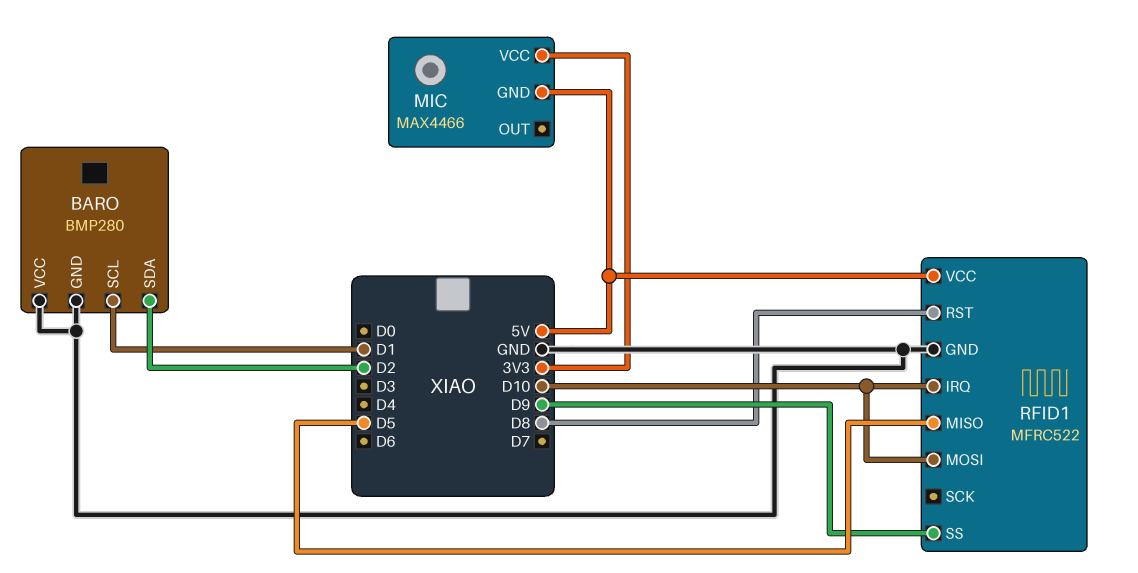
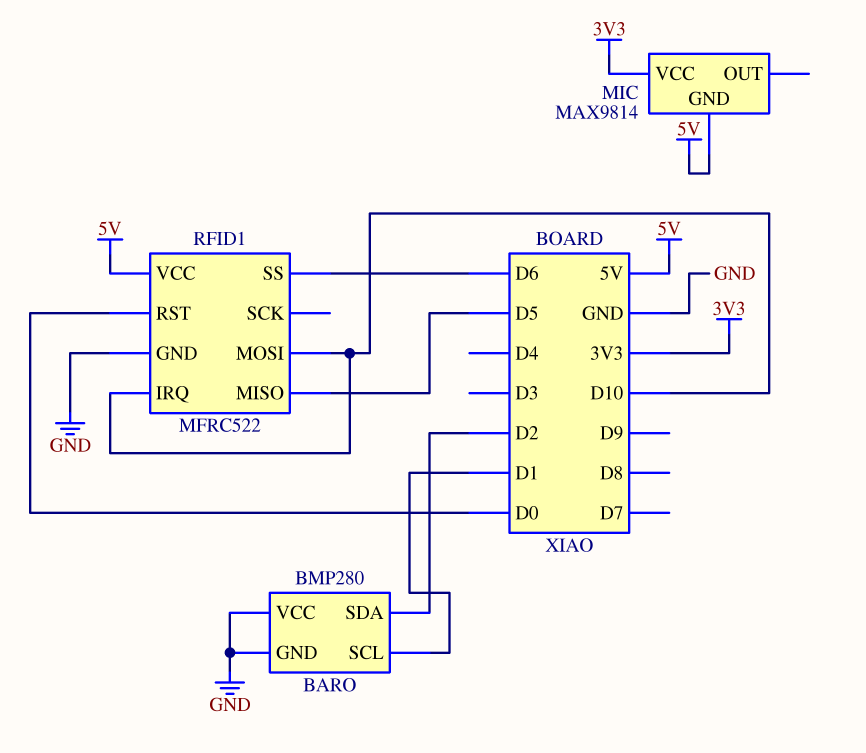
MIC: MAX4466 -> MAX9814
RFID1 pin RST: D8 -> D0
RFID1 pin SS: D9 -> D6

